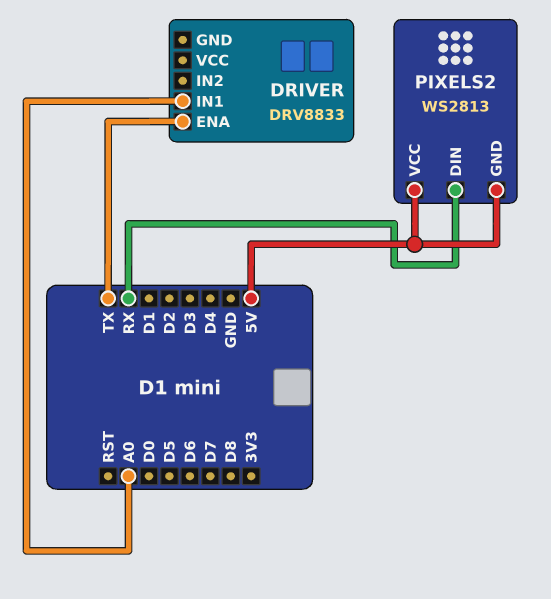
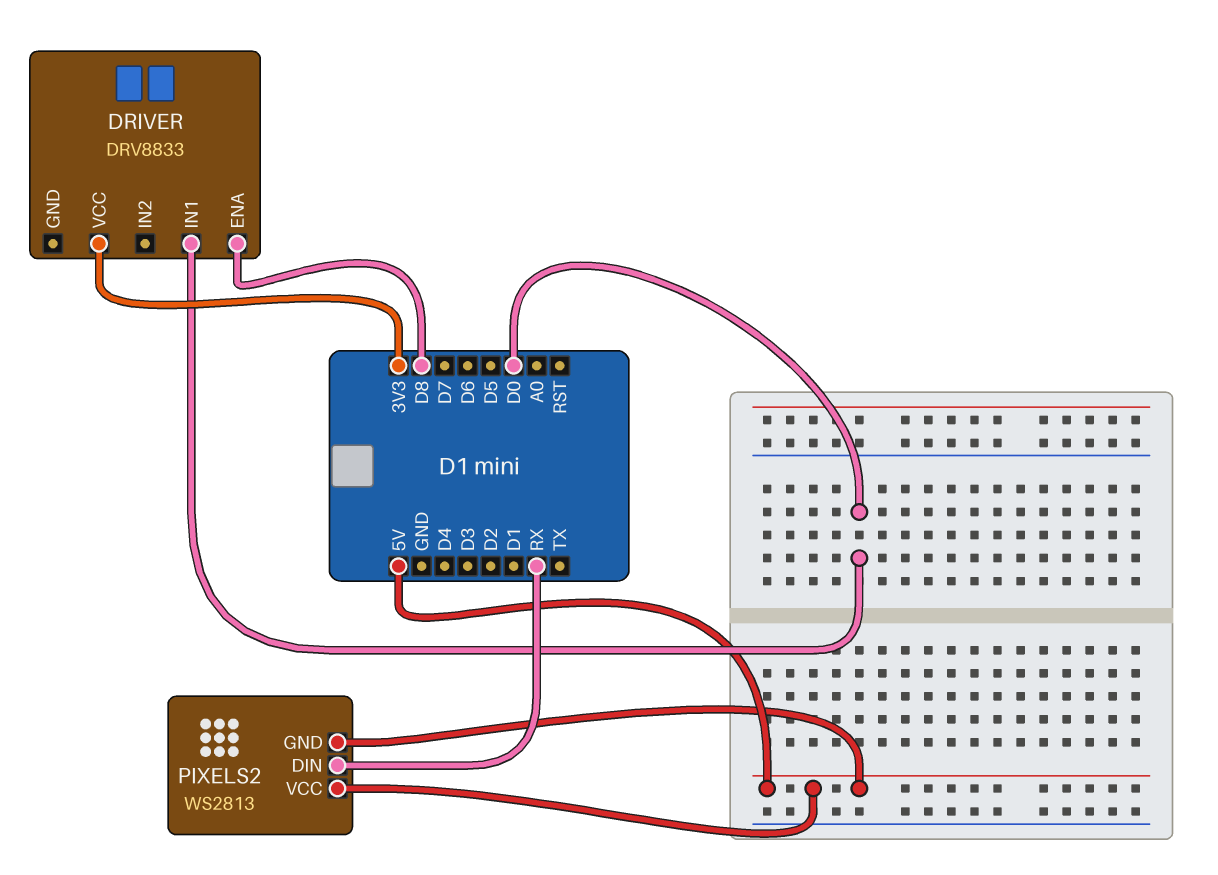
DRIVER pin ENA: TX -> D8
DRIVER pin IN1: A0 -> D0
DRIVER pin VCC: none -> 3V3

